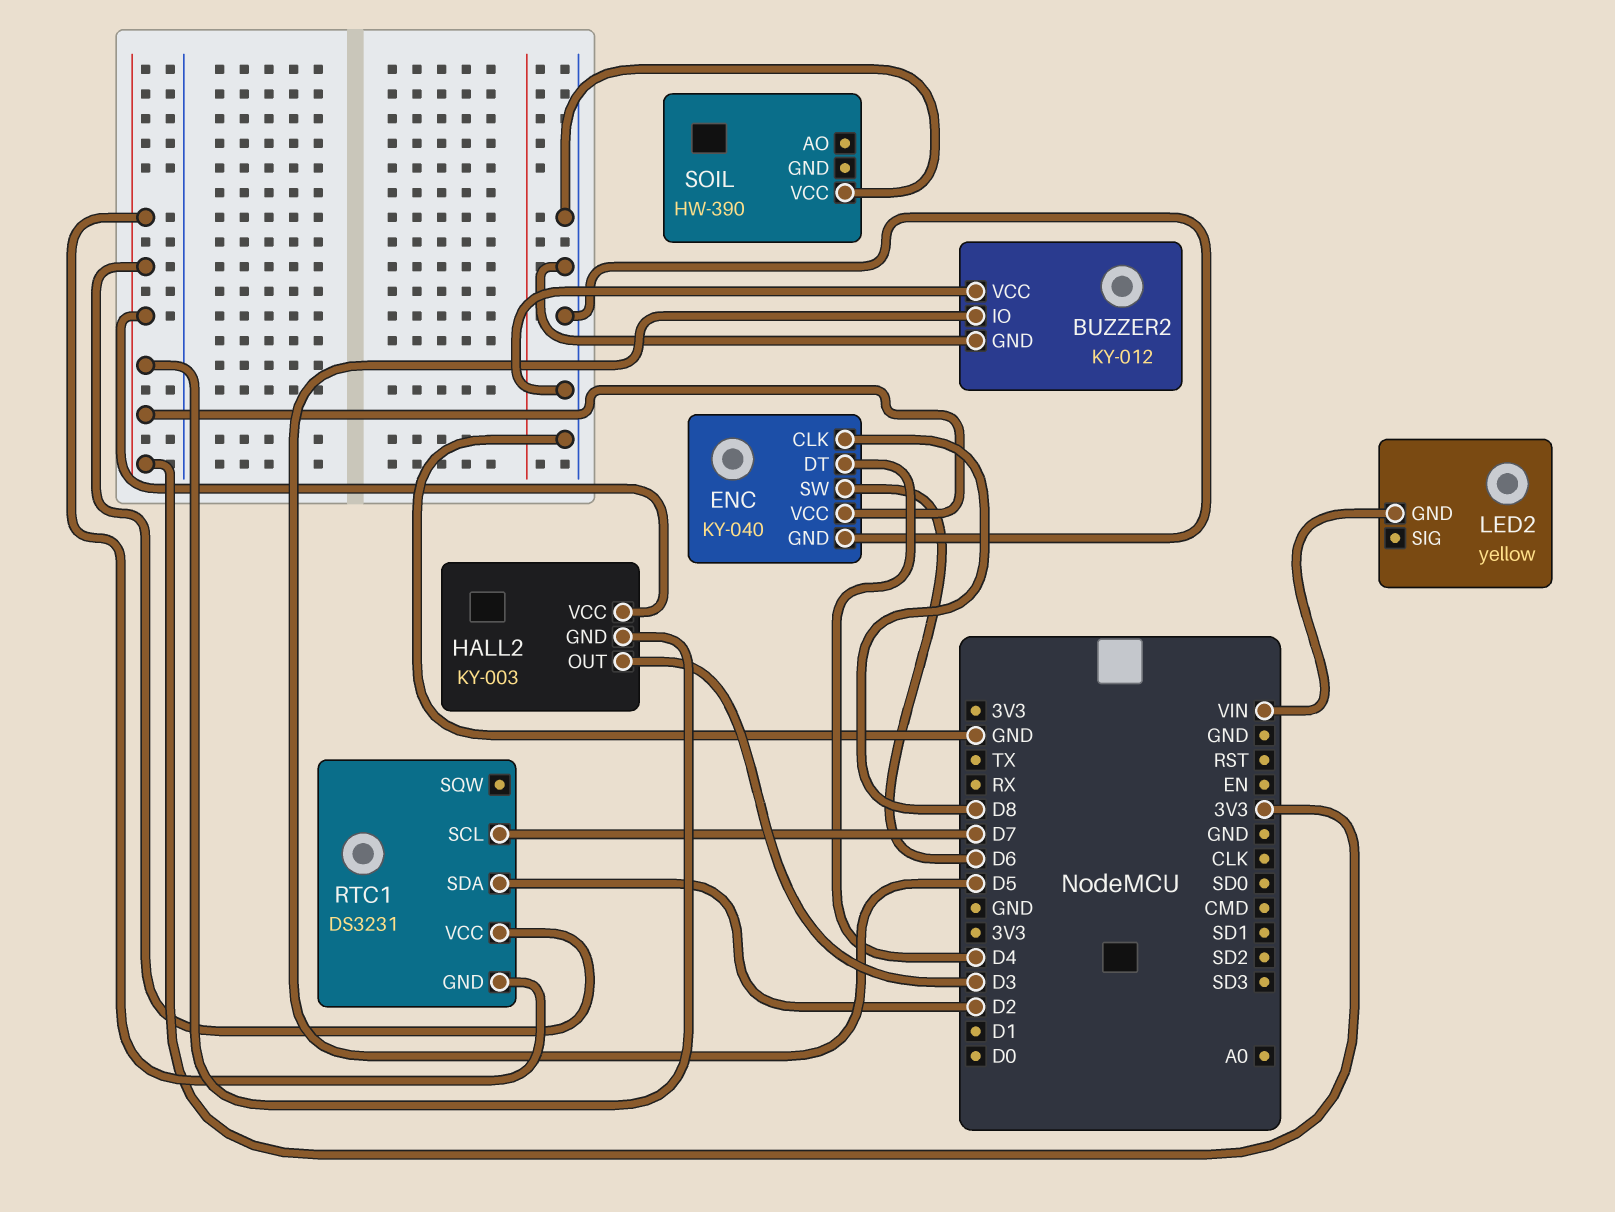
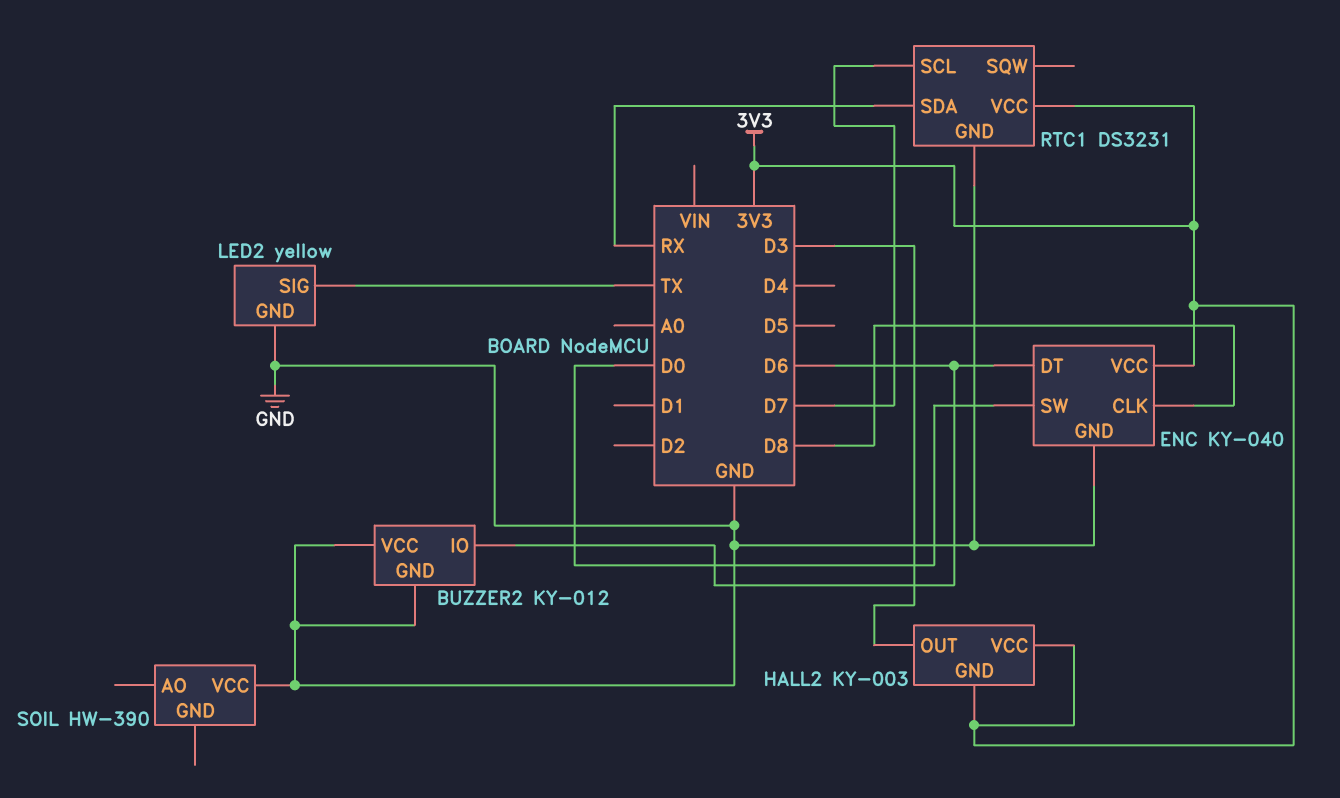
BUZZER2 pin IO: D5 -> D6
ENC pin DT: D4 -> D6
ENC pin SW: D6 -> D0
LED2 pin GND: VIN -> GND
LED2 pin SIG: none -> TX
RTC1 pin GND: 3V3 -> GND
RTC1 pin SDA: D2 -> RX

